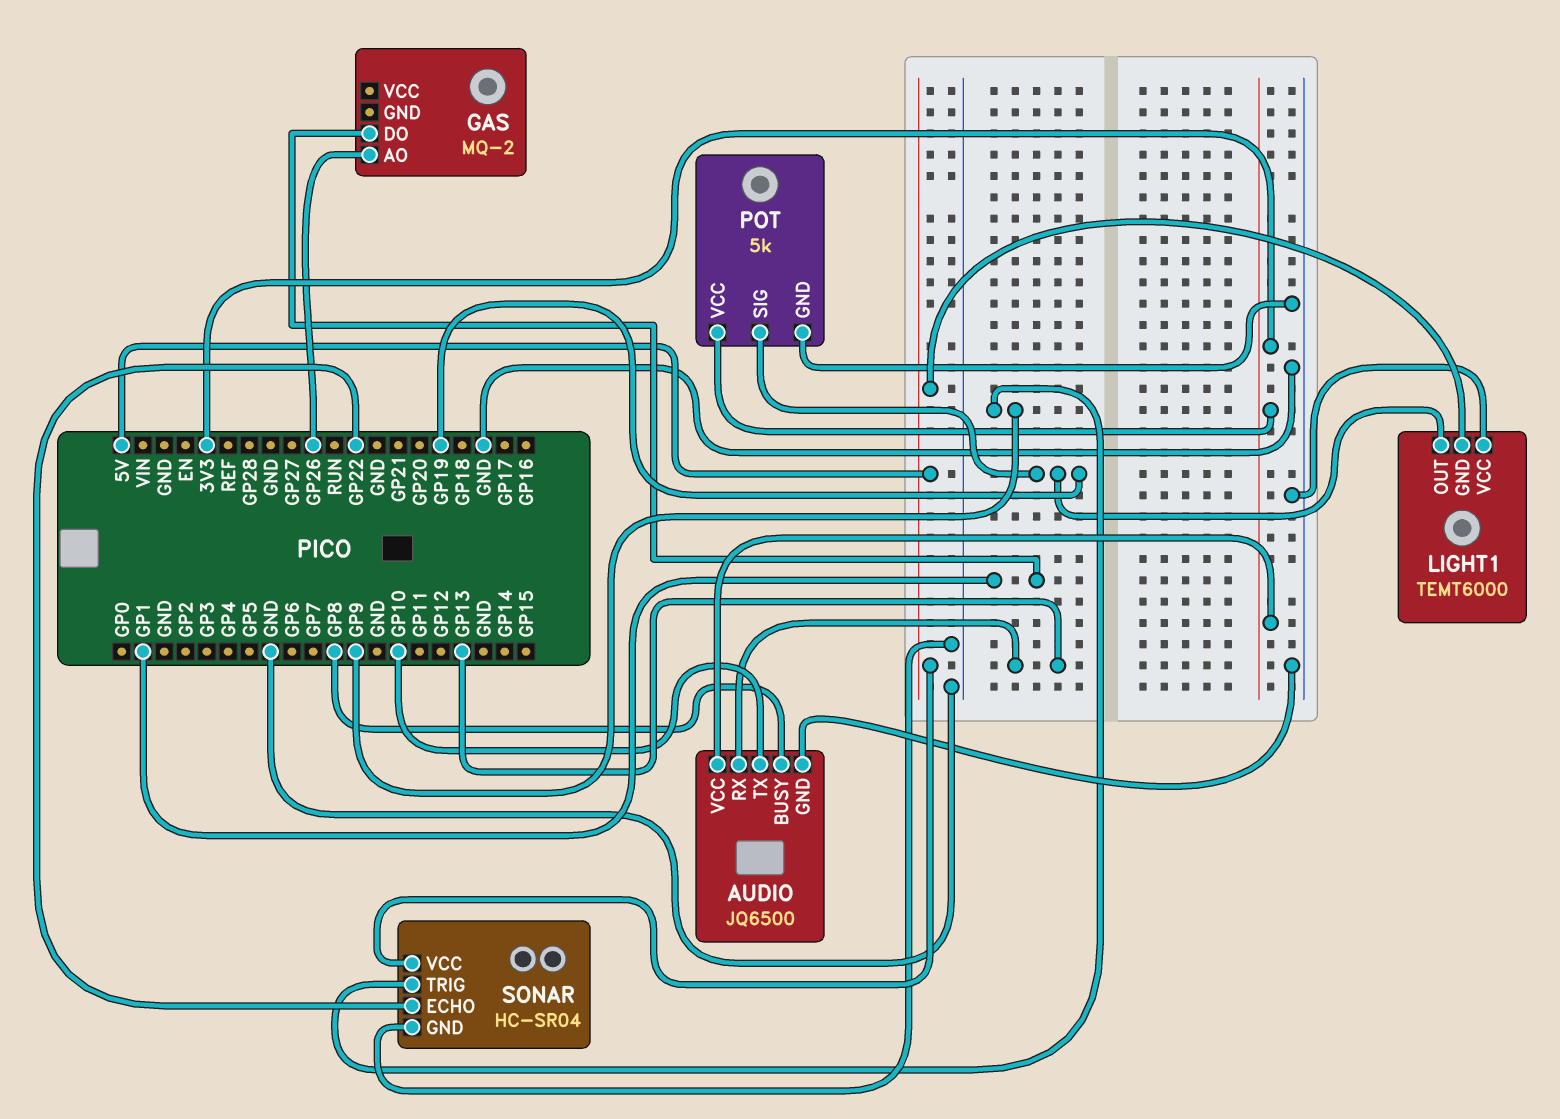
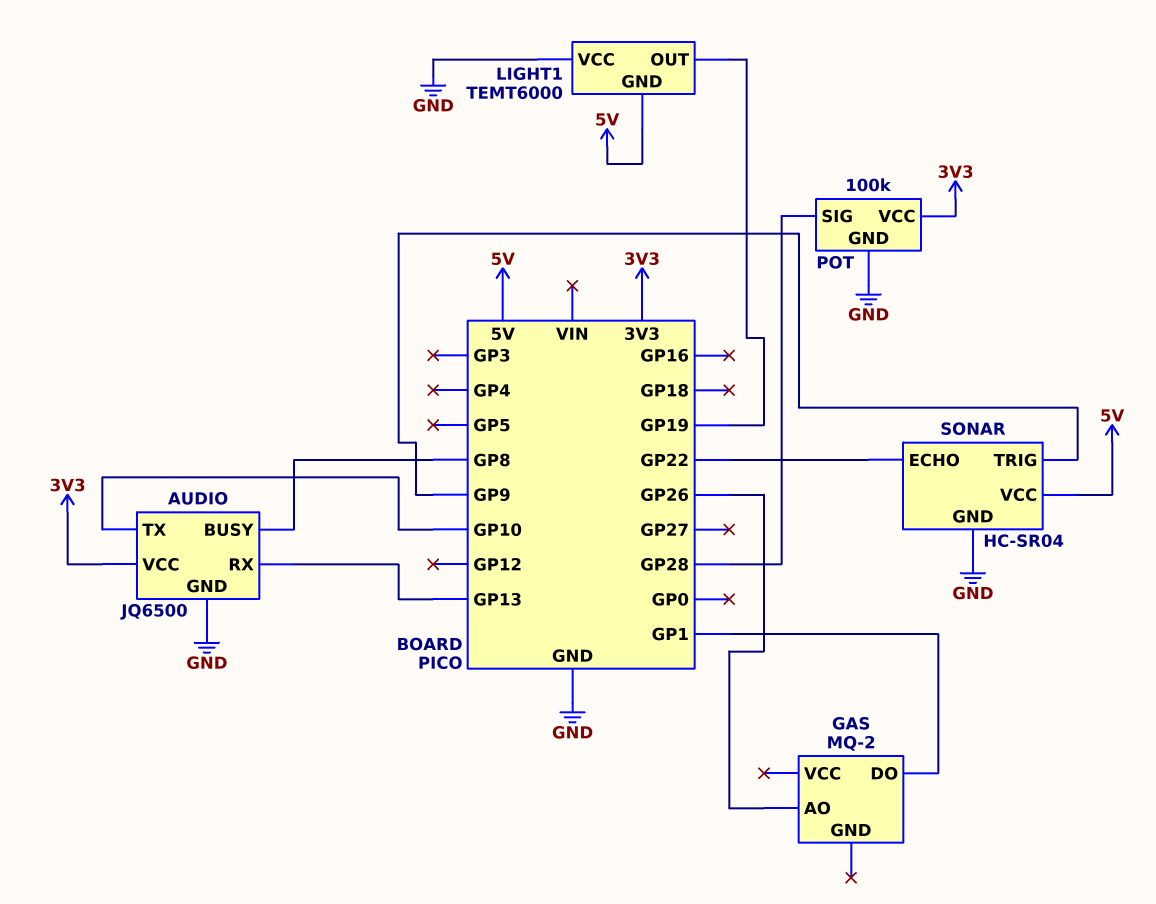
POT: 5k -> 100k
POT pin SIG: GP19 -> GP28

